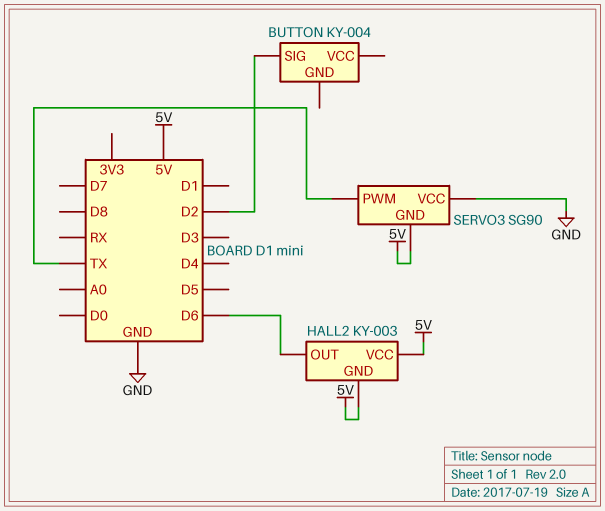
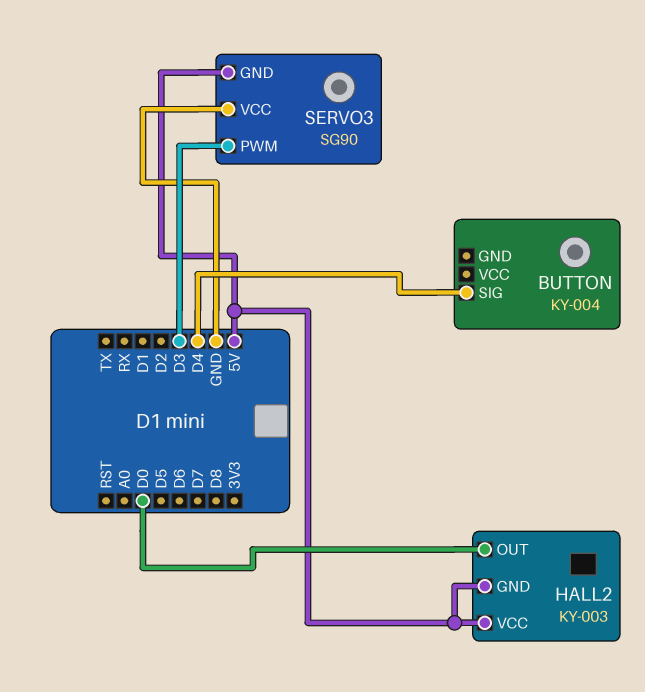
BUTTON pin SIG: D2 -> D4
HALL2 pin OUT: D6 -> D0
SERVO3 pin PWM: TX -> D3

